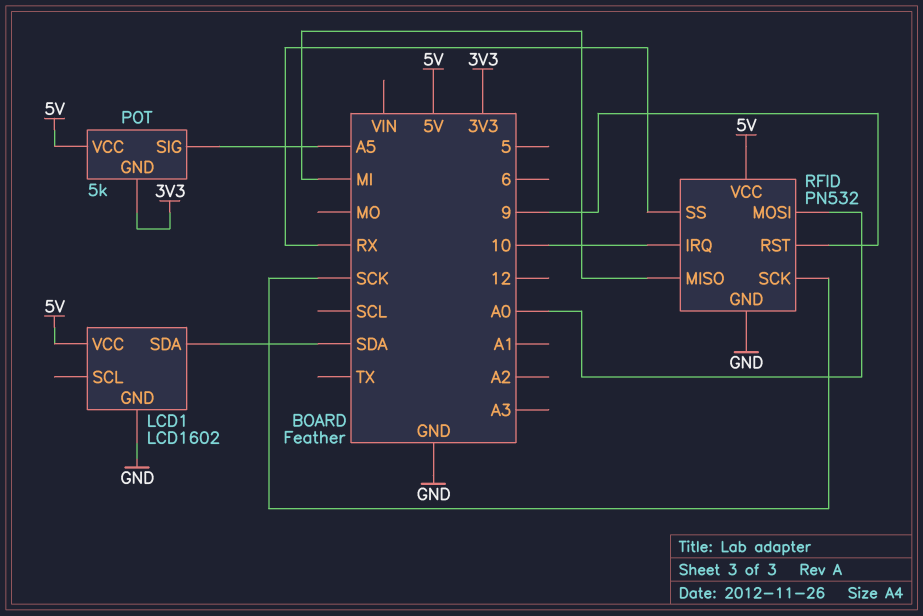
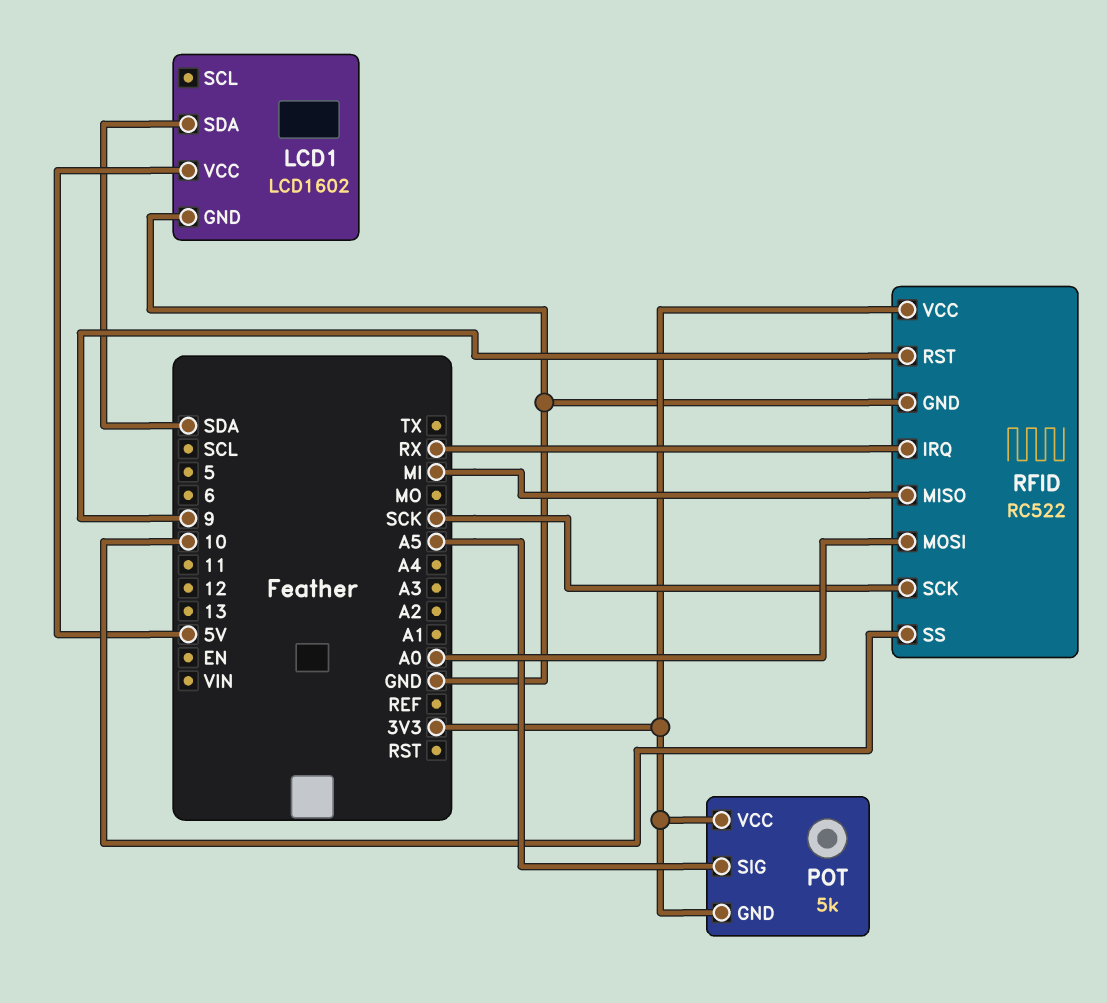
POT pin VCC: 5V -> 3V3
RFID: PN532 -> RC522
RFID pin IRQ: 10 -> RX
RFID pin SS: RX -> 10
RFID pin VCC: 5V -> 3V3

